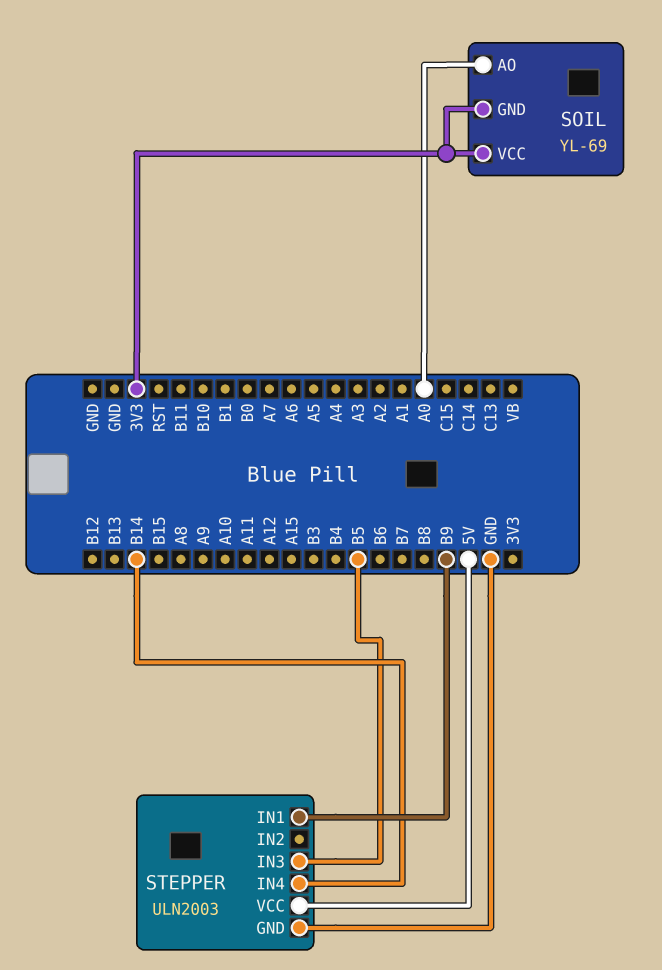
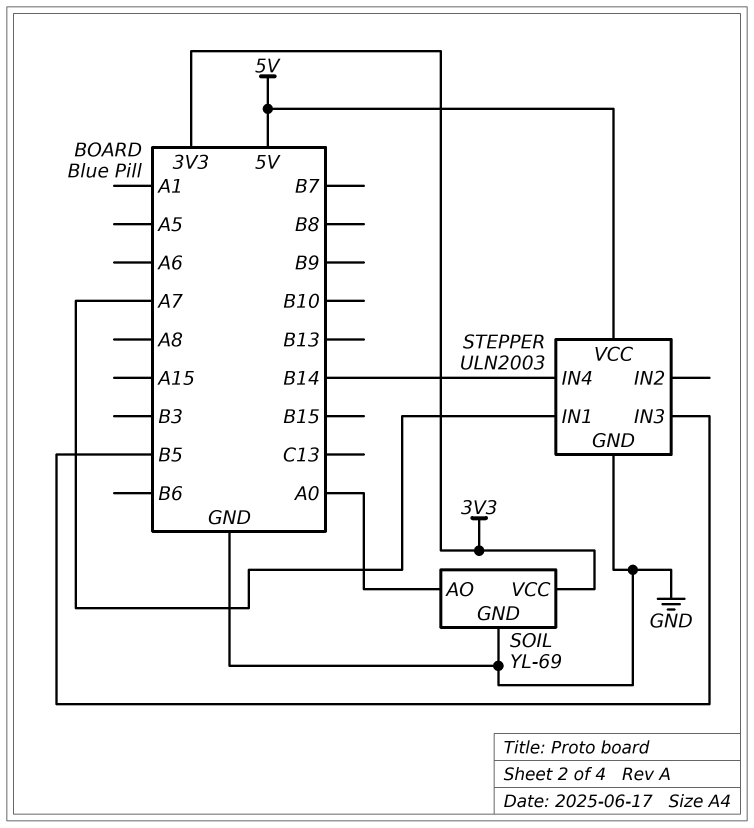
SOIL pin GND: 3V3 -> GND
STEPPER pin IN1: B9 -> A7

